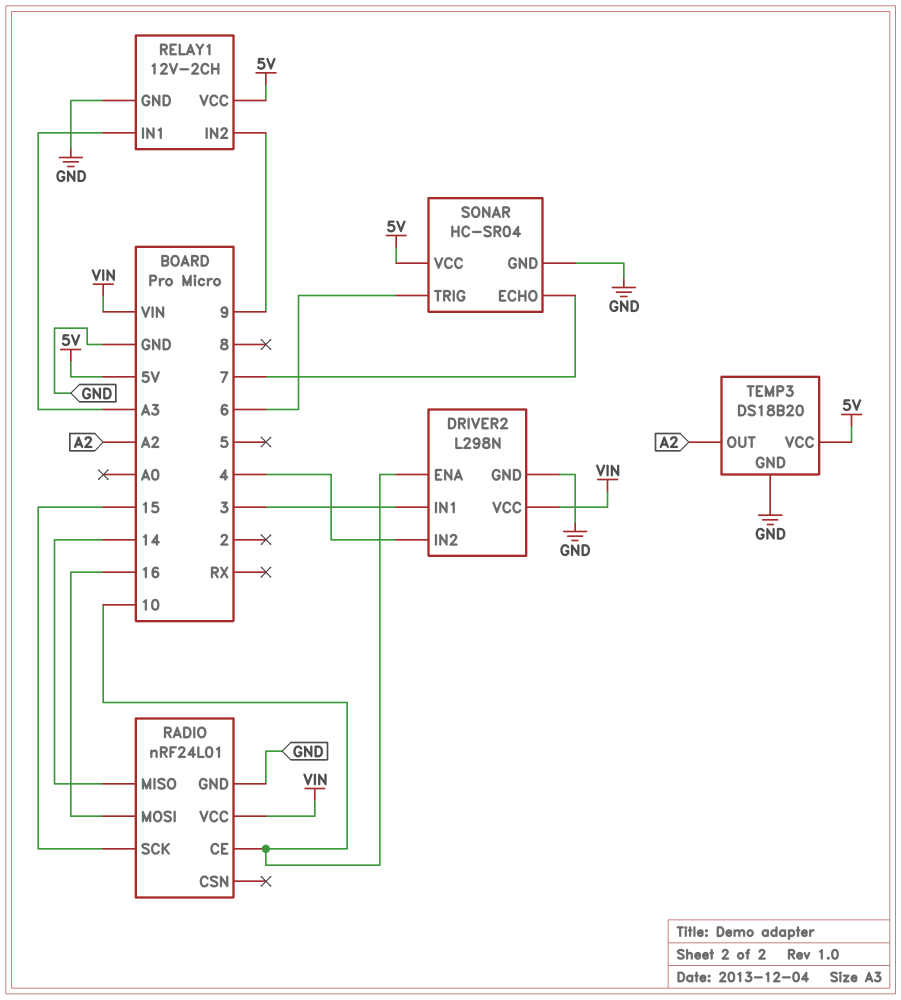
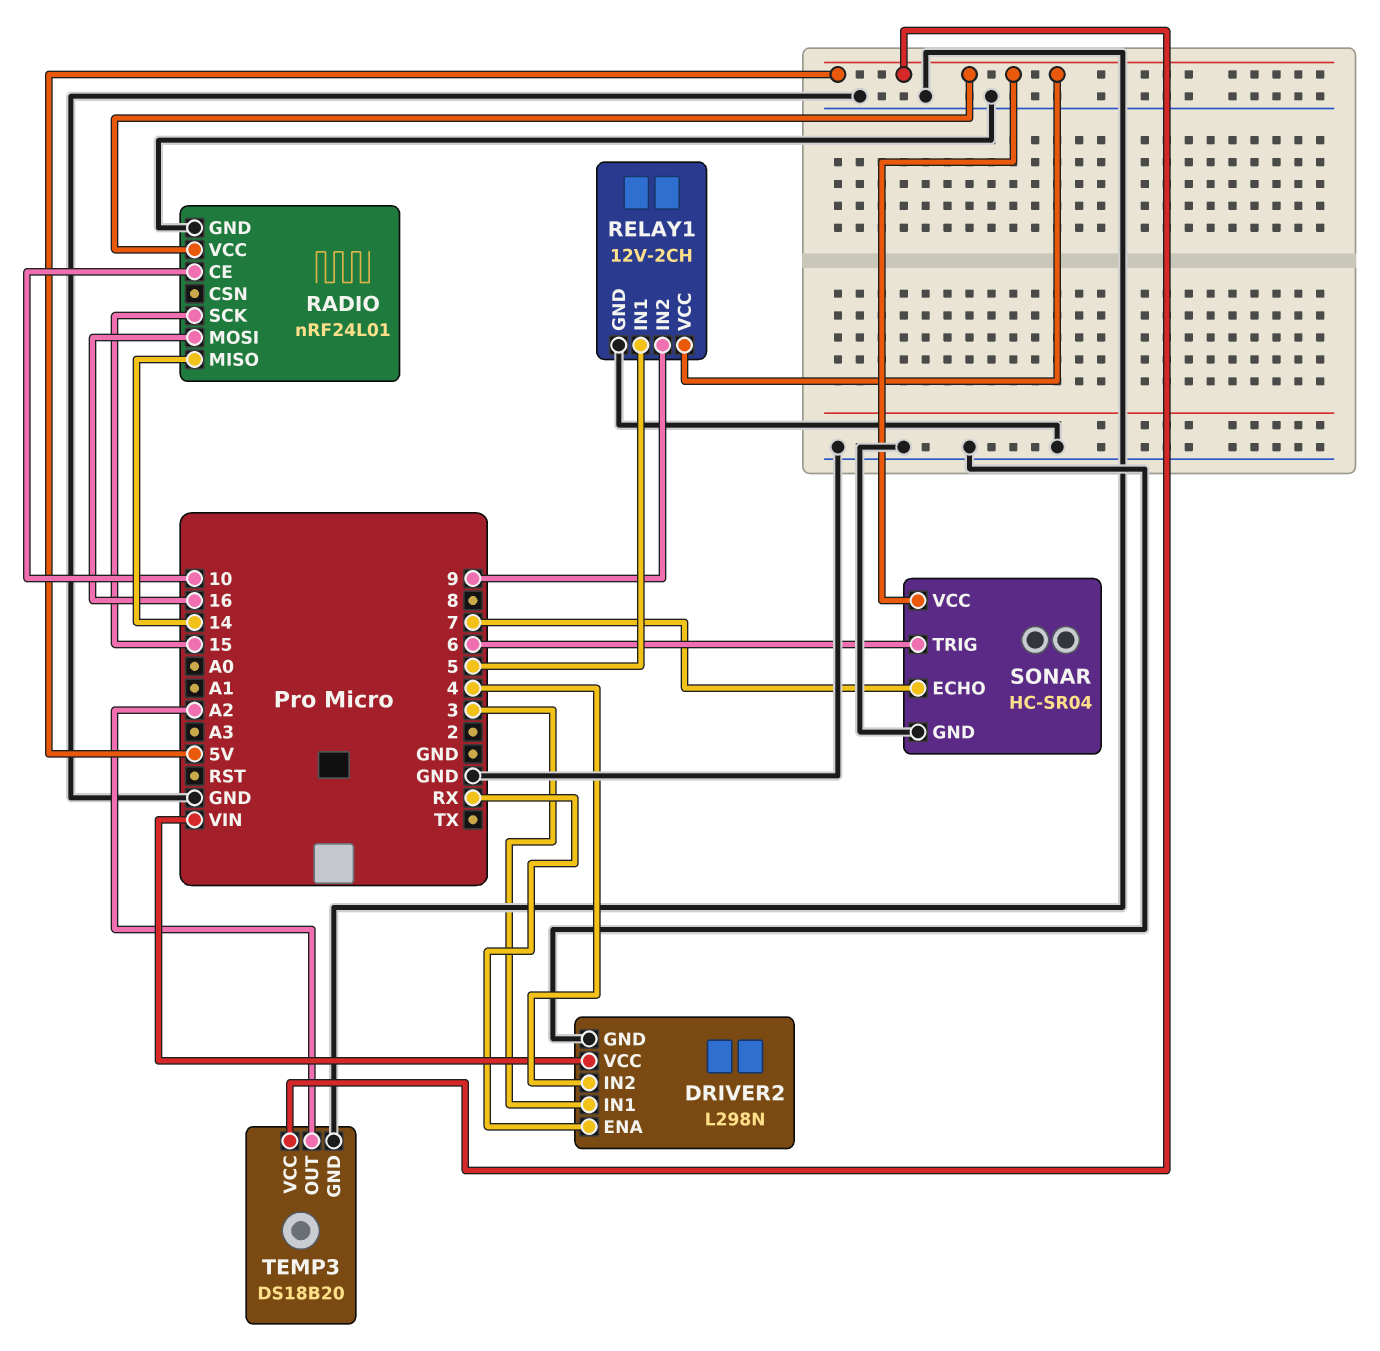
DRIVER2 pin ENA: 10 -> RX
RADIO pin VCC: VIN -> 5V
RELAY1 pin IN1: A3 -> 5

